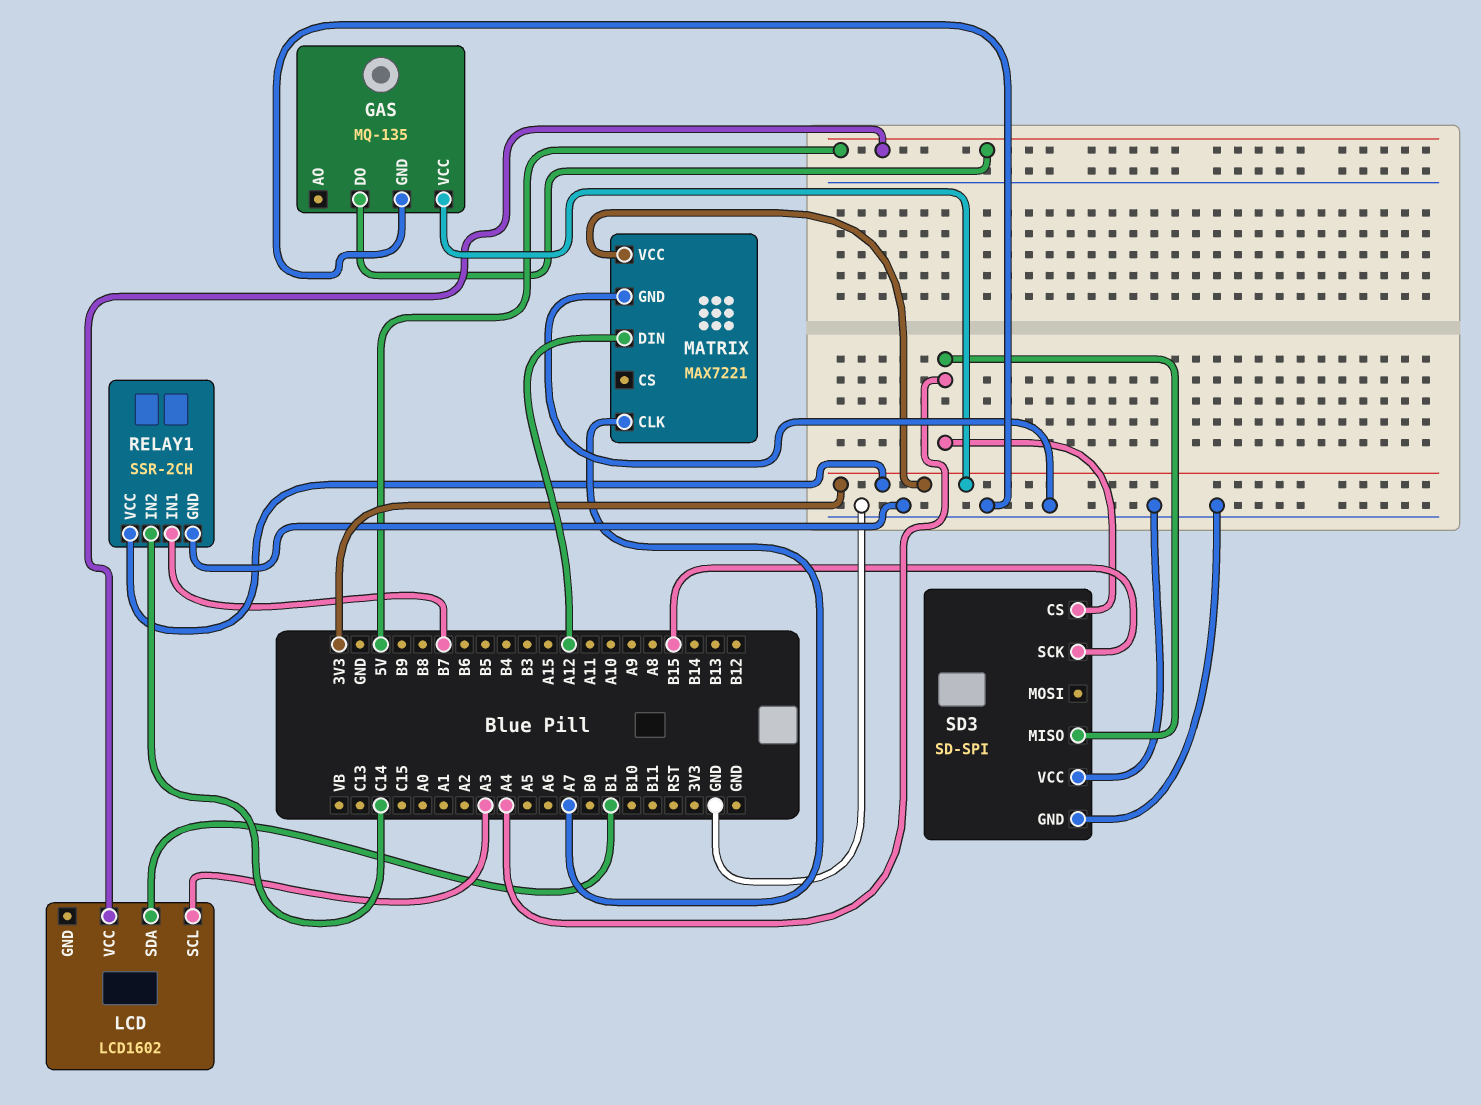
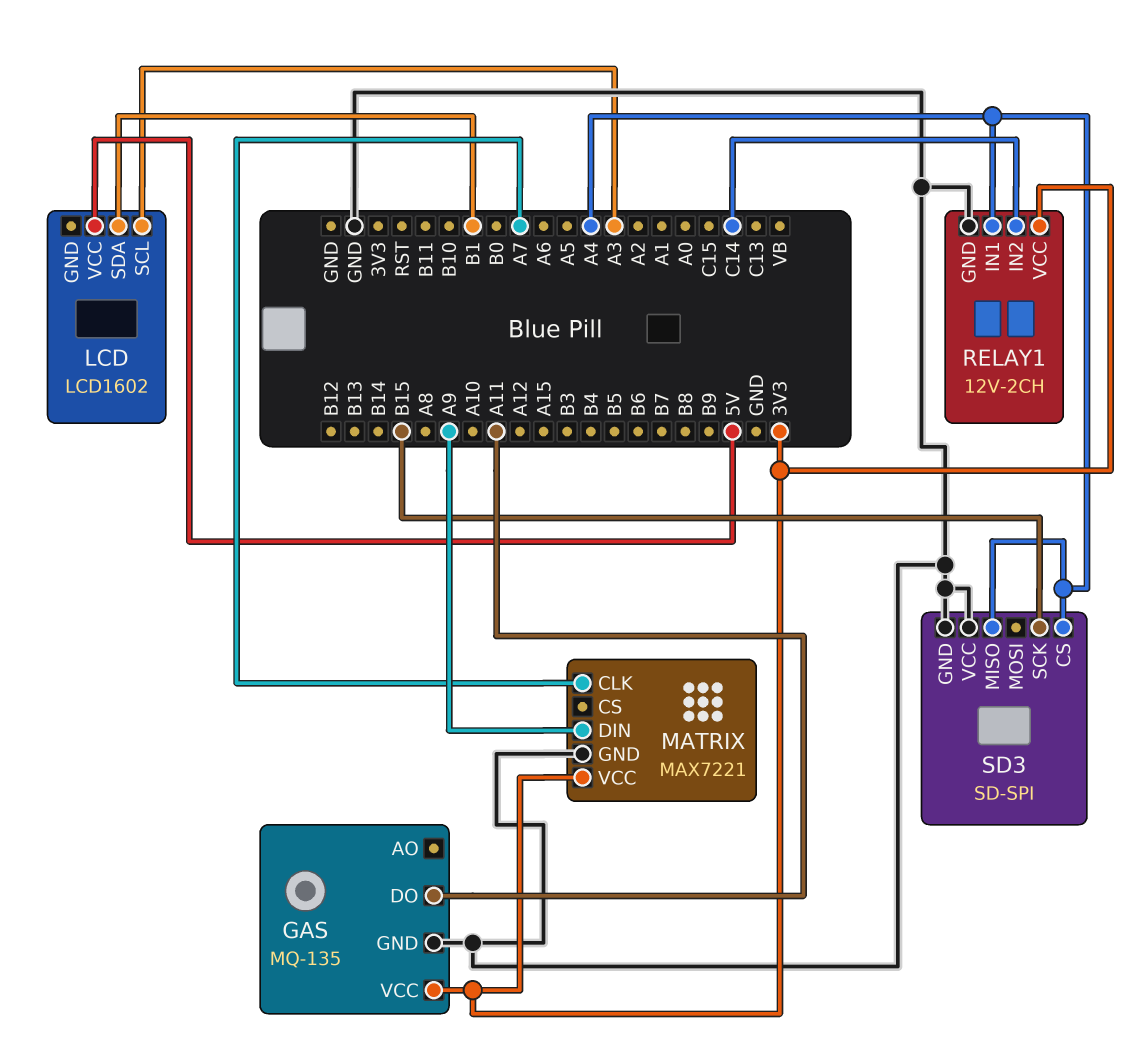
GAS pin DO: 5V -> A11
MATRIX pin DIN: A12 -> A9
RELAY1: SSR-2CH -> 12V-2CH
RELAY1 pin IN1: B7 -> A4

